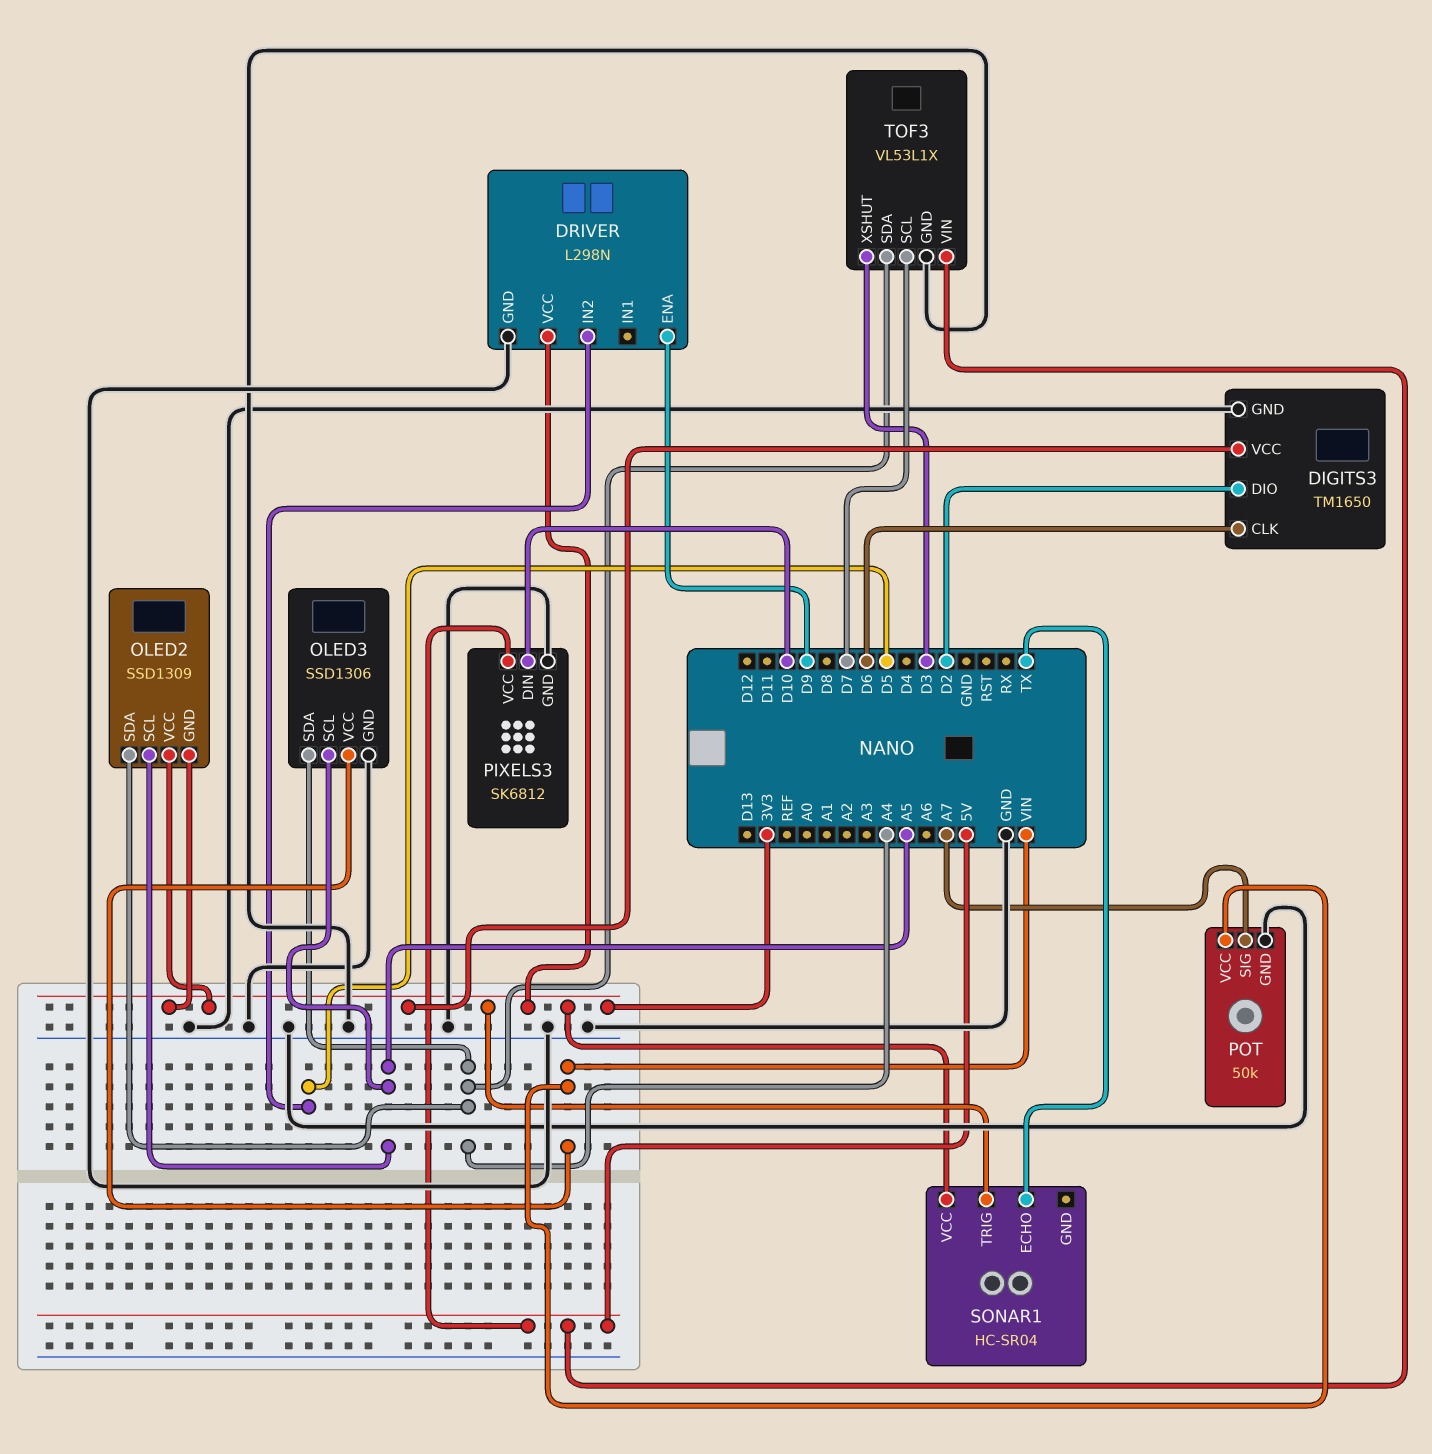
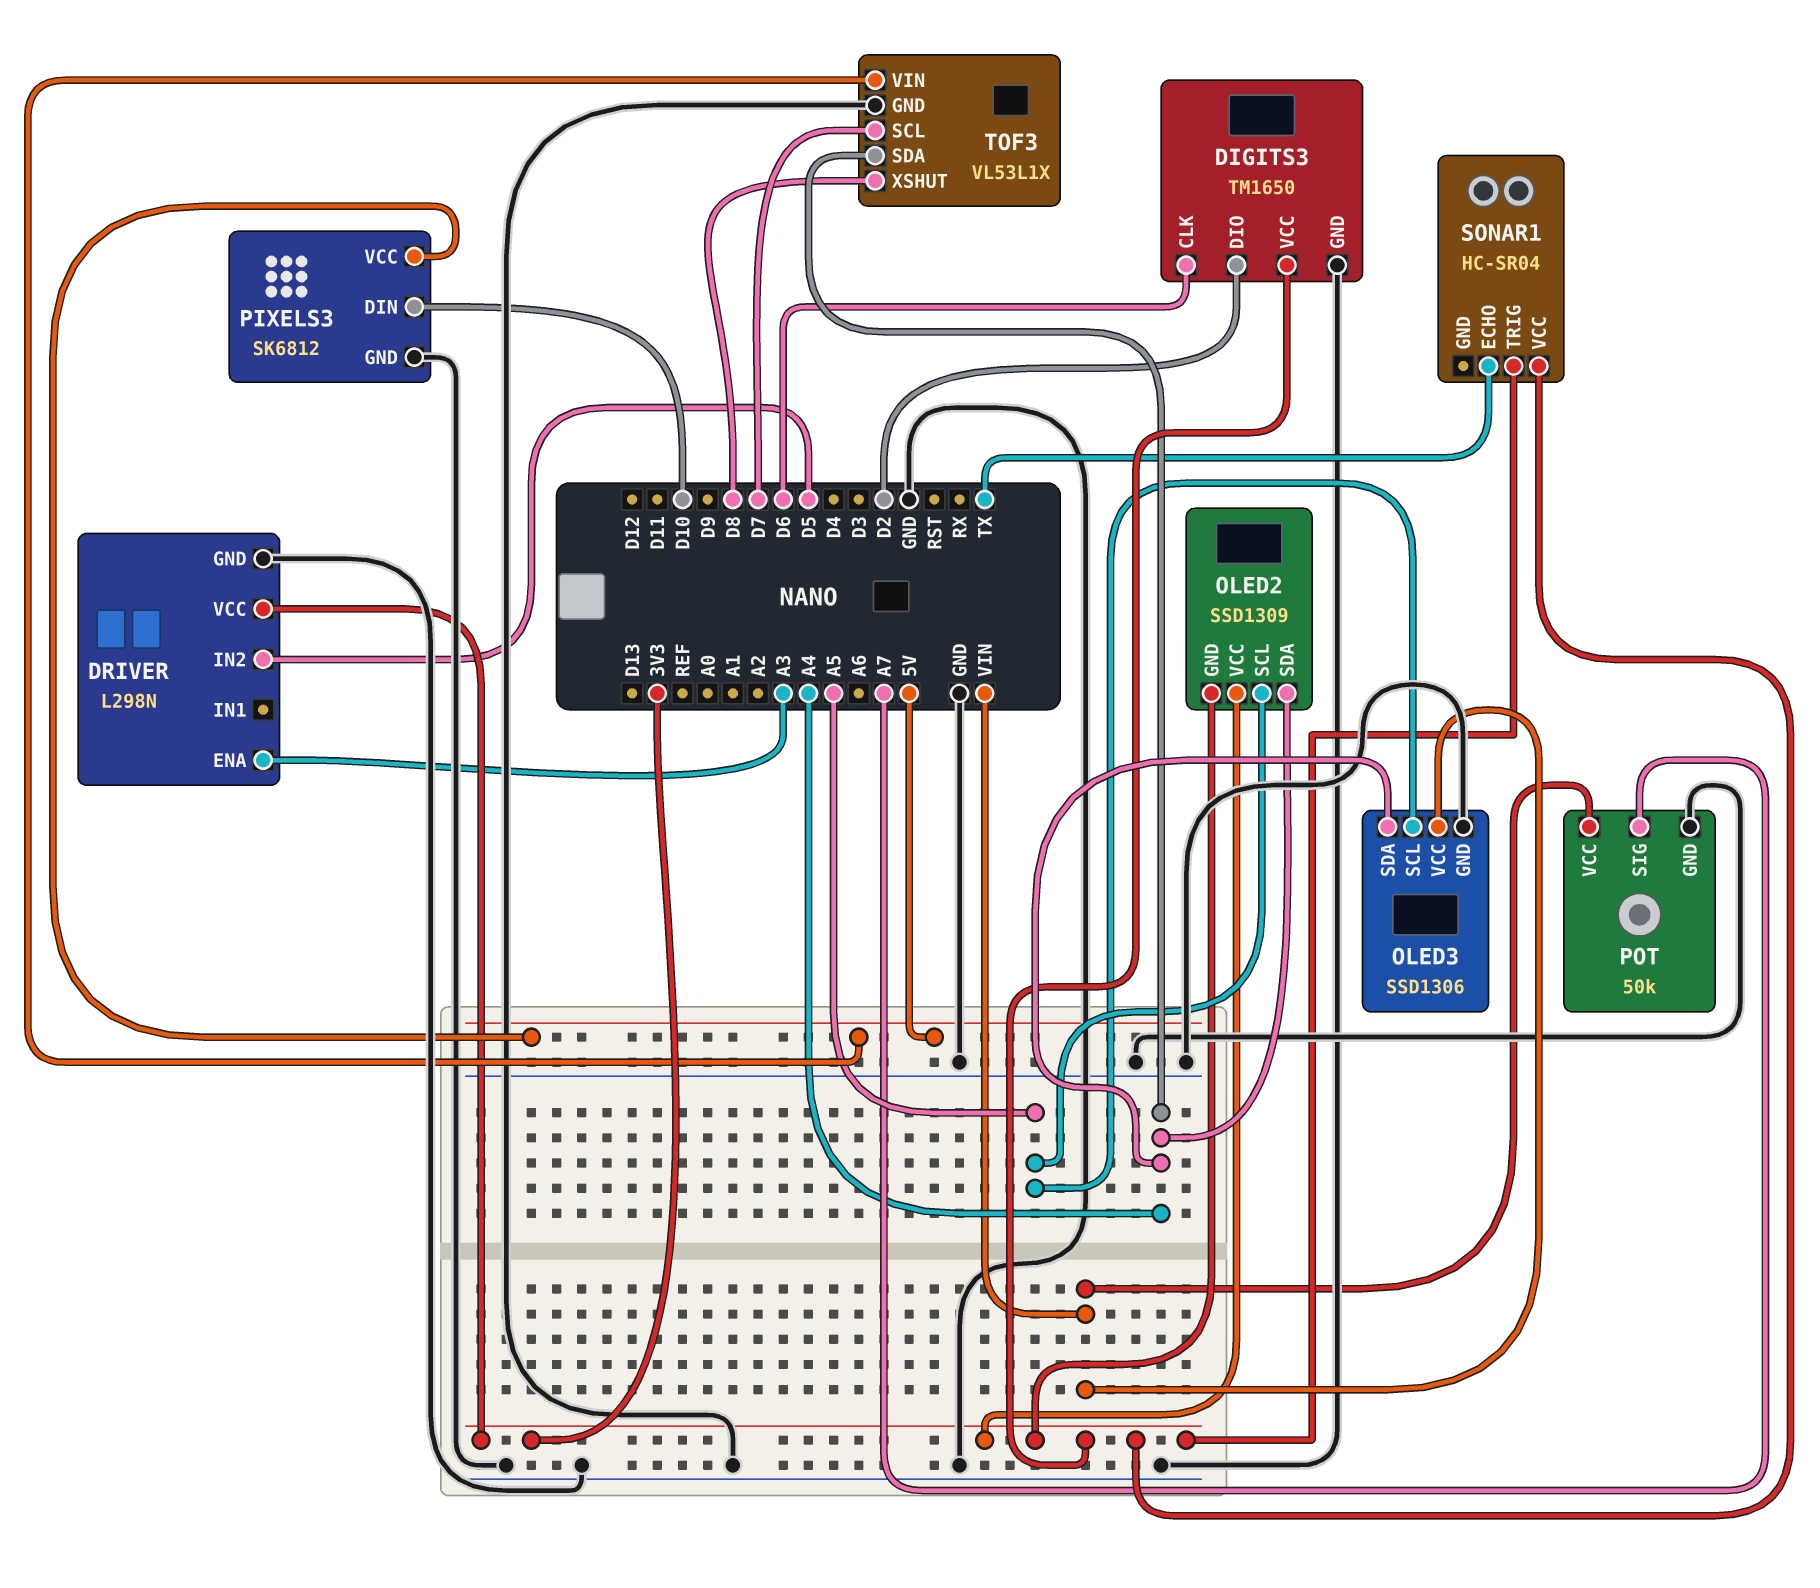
DRIVER pin ENA: D9 -> A3
TOF3 pin XSHUT: D3 -> D8

